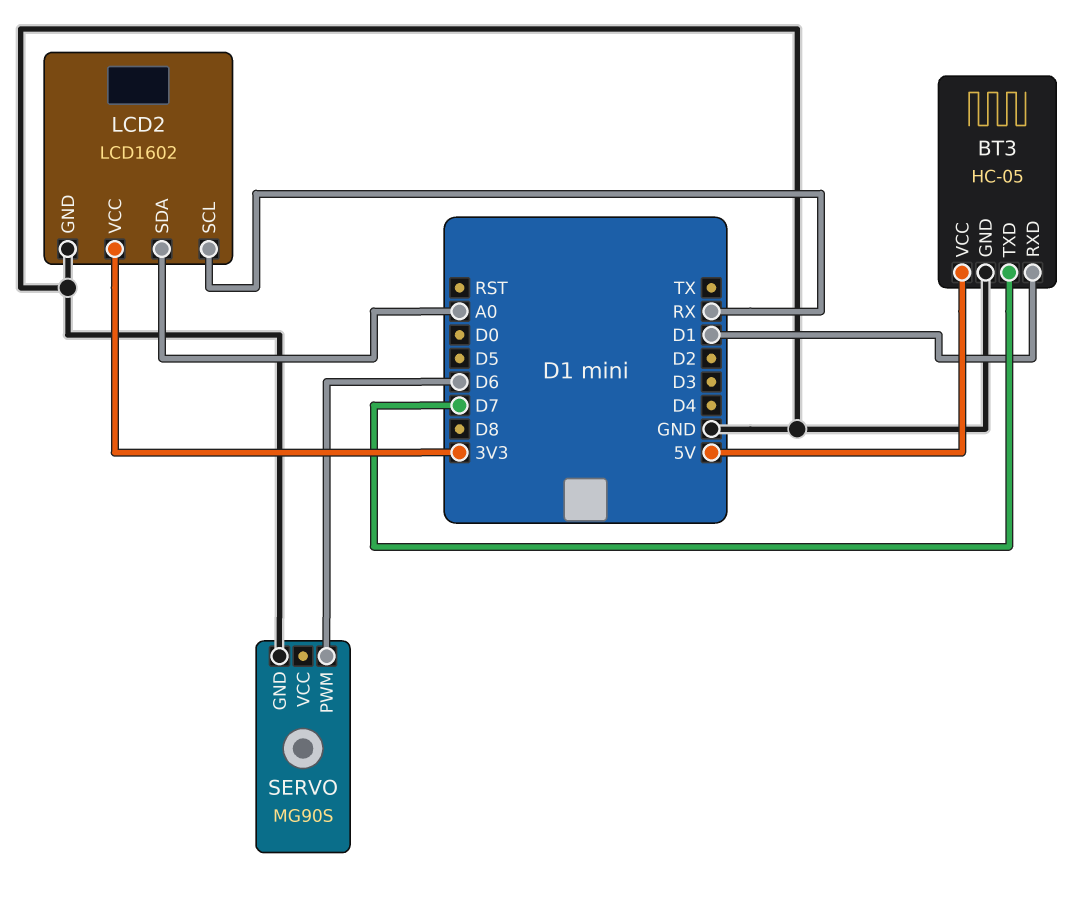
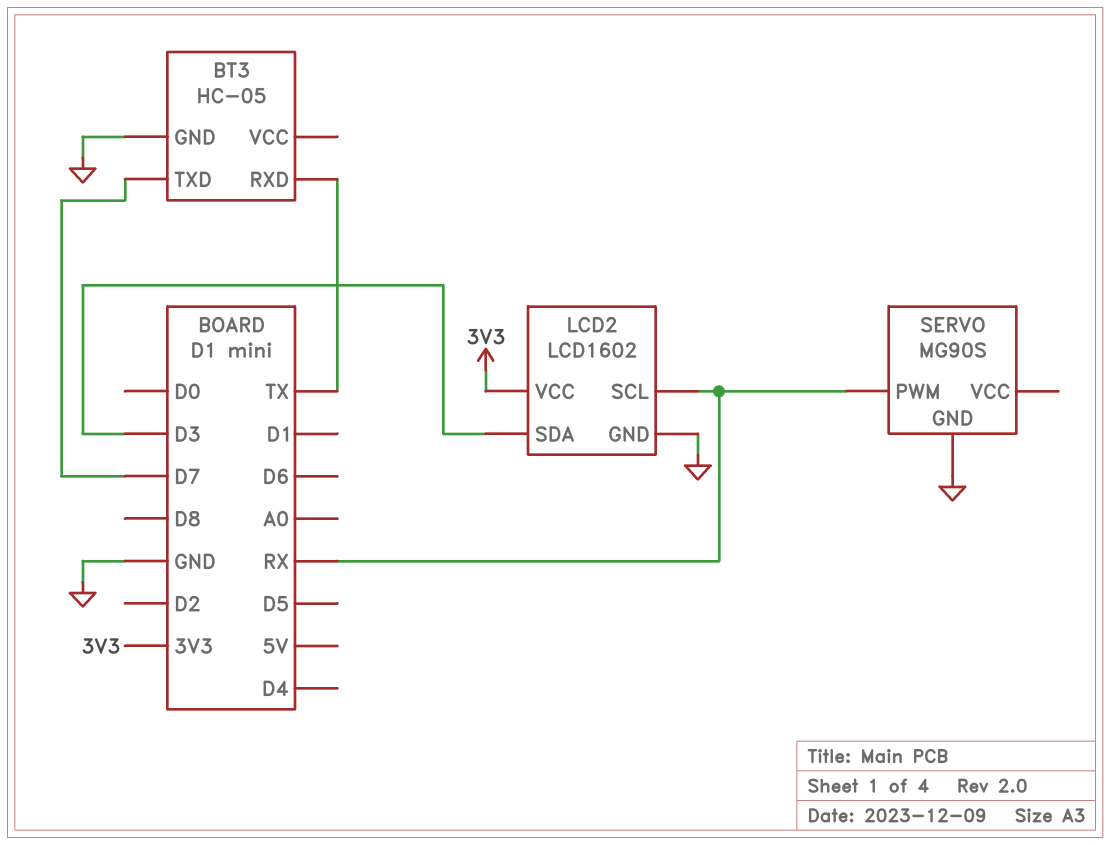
BT3 pin RXD: D1 -> TX
BT3 pin VCC: 5V -> none
LCD2 pin SDA: A0 -> D3
SERVO pin PWM: D6 -> RX

